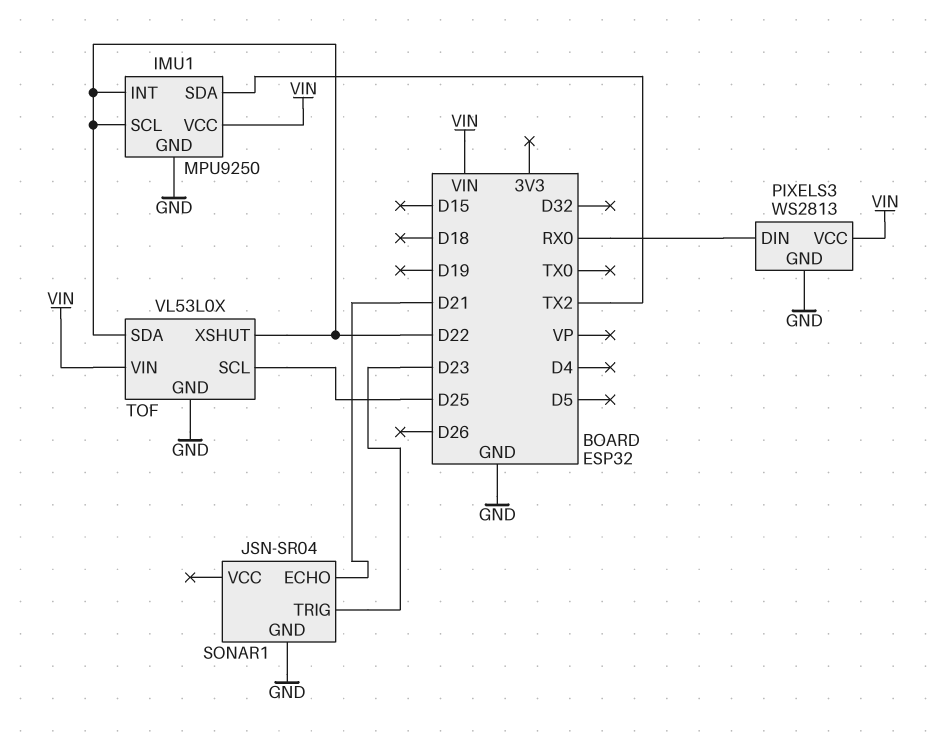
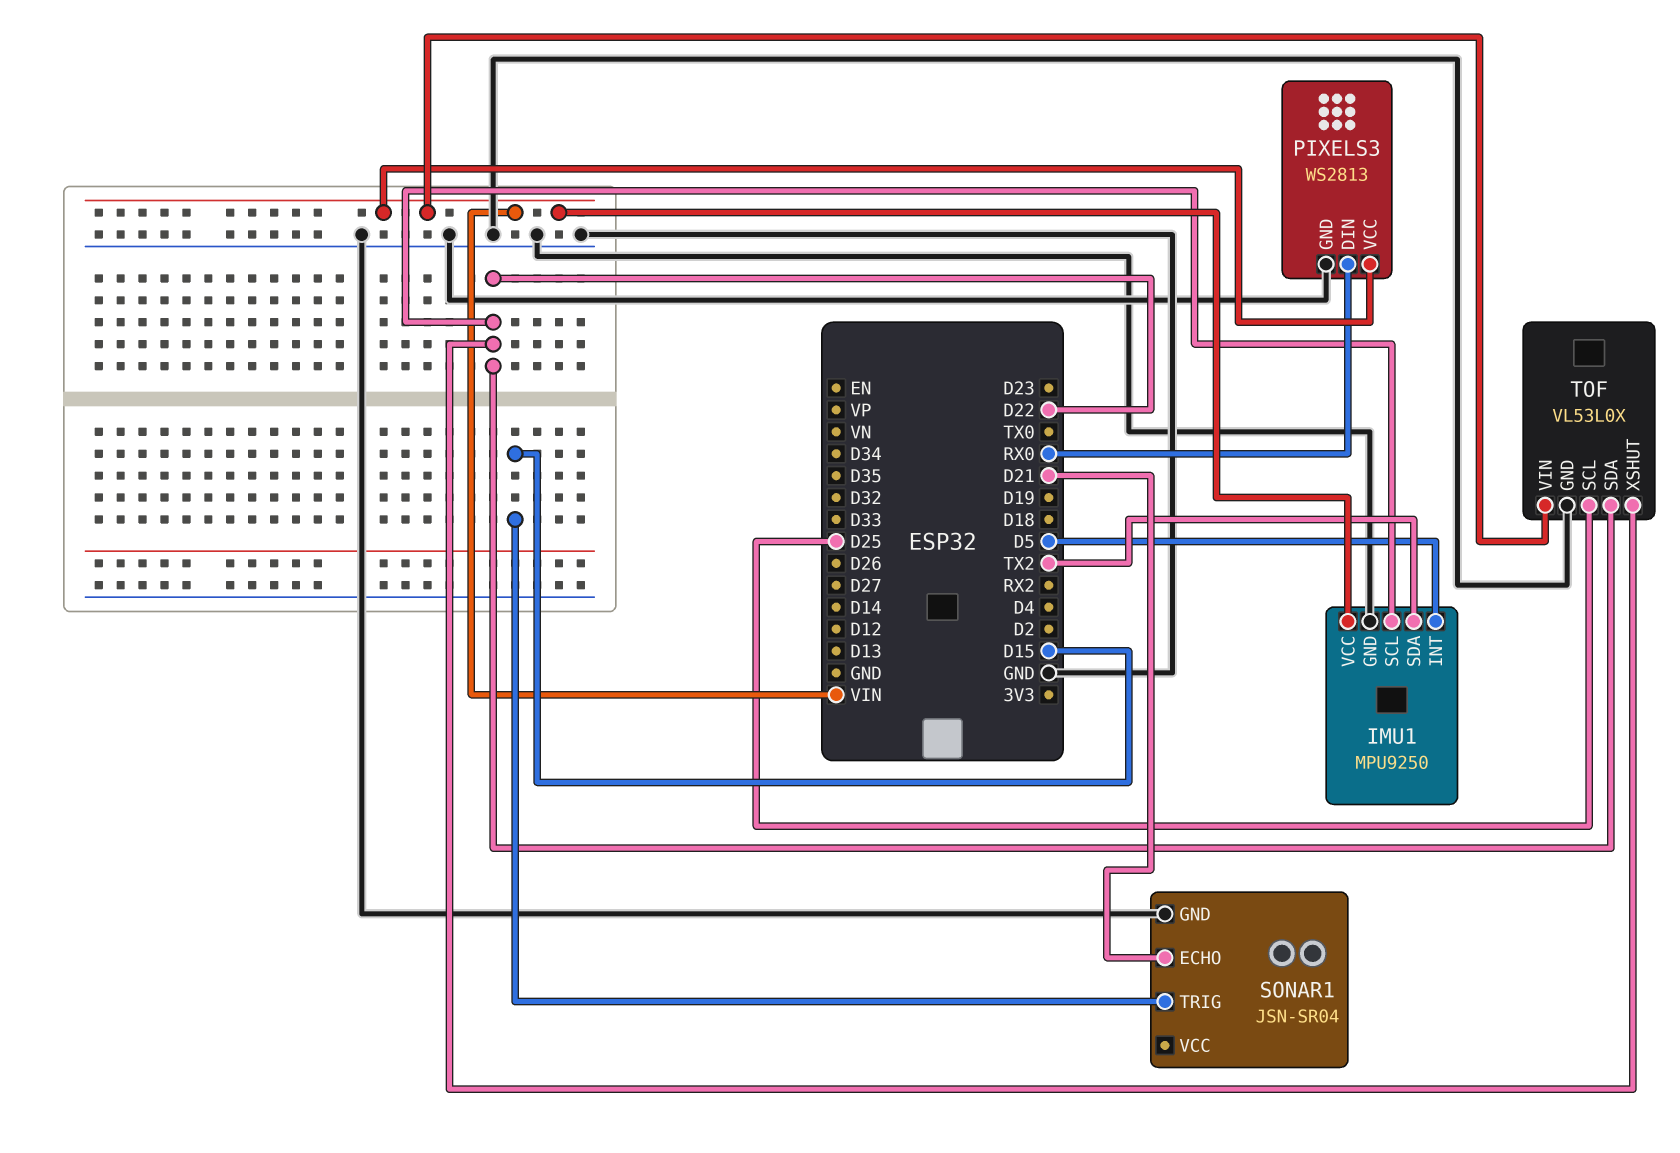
IMU1 pin INT: D22 -> D5
SONAR1 pin TRIG: D23 -> D15

